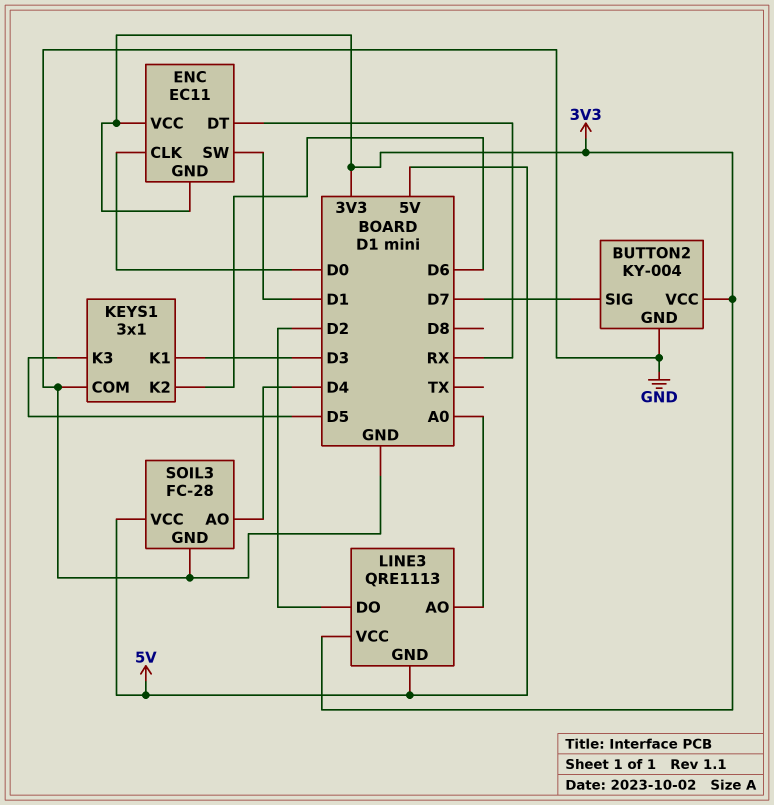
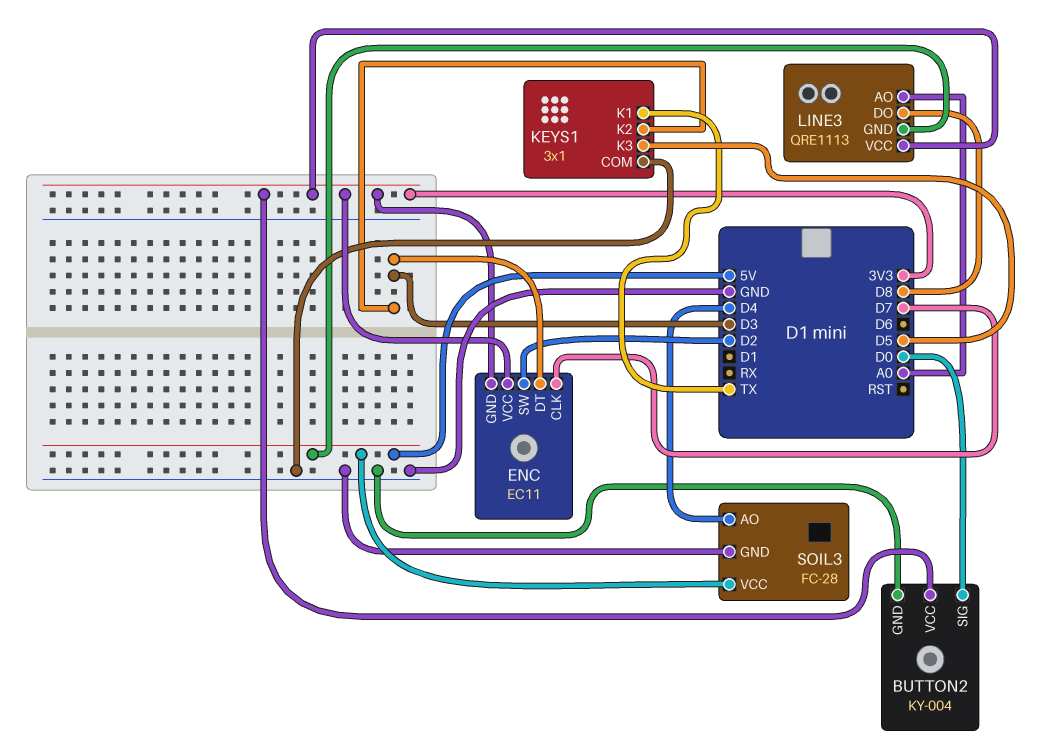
BUTTON2 pin SIG: D7 -> D0
ENC pin CLK: D0 -> D7
ENC pin DT: RX -> D3
ENC pin SW: D1 -> D2
KEYS1 pin K1: D3 -> TX
KEYS1 pin K2: D6 -> D3
LINE3 pin DO: D2 -> D8

